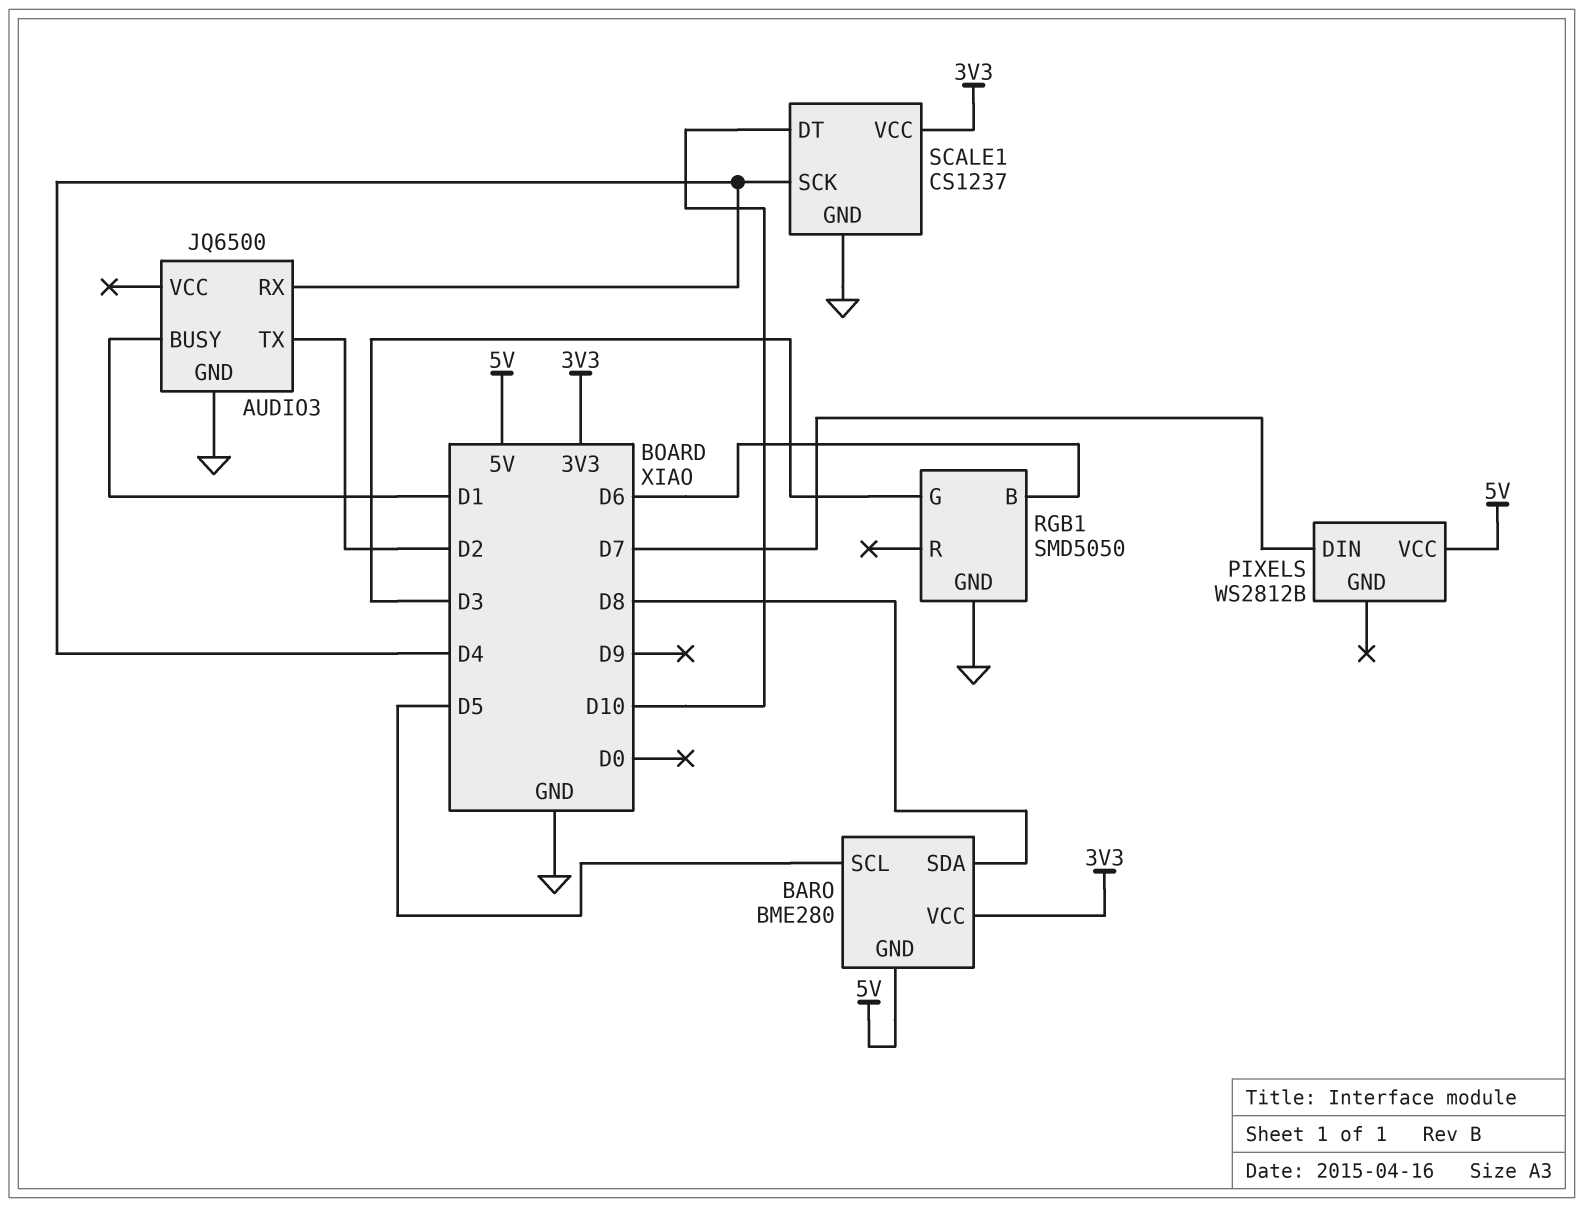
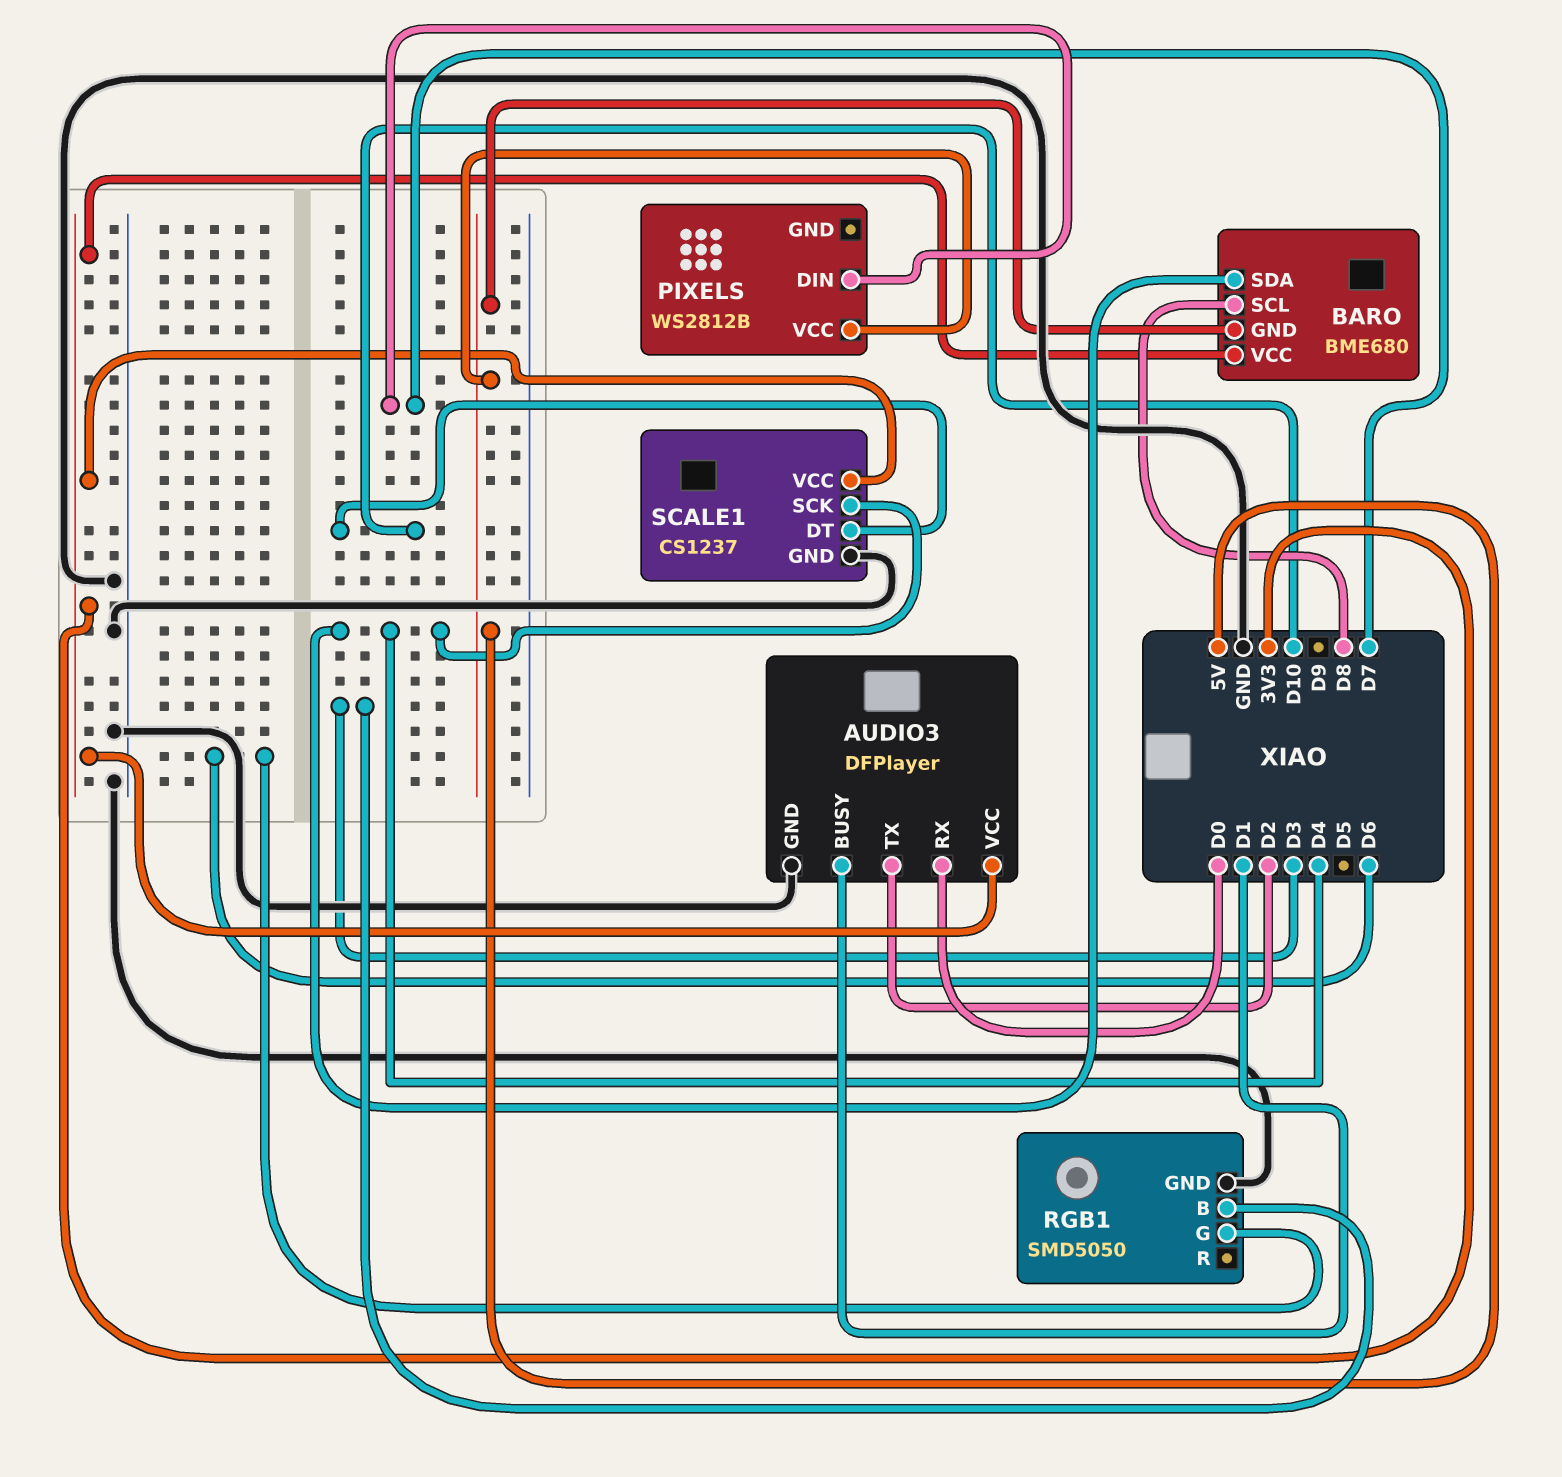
AUDIO3: JQ6500 -> DFPlayer
AUDIO3 pin RX: D4 -> D0
AUDIO3 pin VCC: none -> 3V3
BARO: BME280 -> BME680
BARO pin SCL: D5 -> D8
BARO pin SDA: D8 -> D4
RGB1 pin B: D6 -> D3
RGB1 pin G: D3 -> D6

